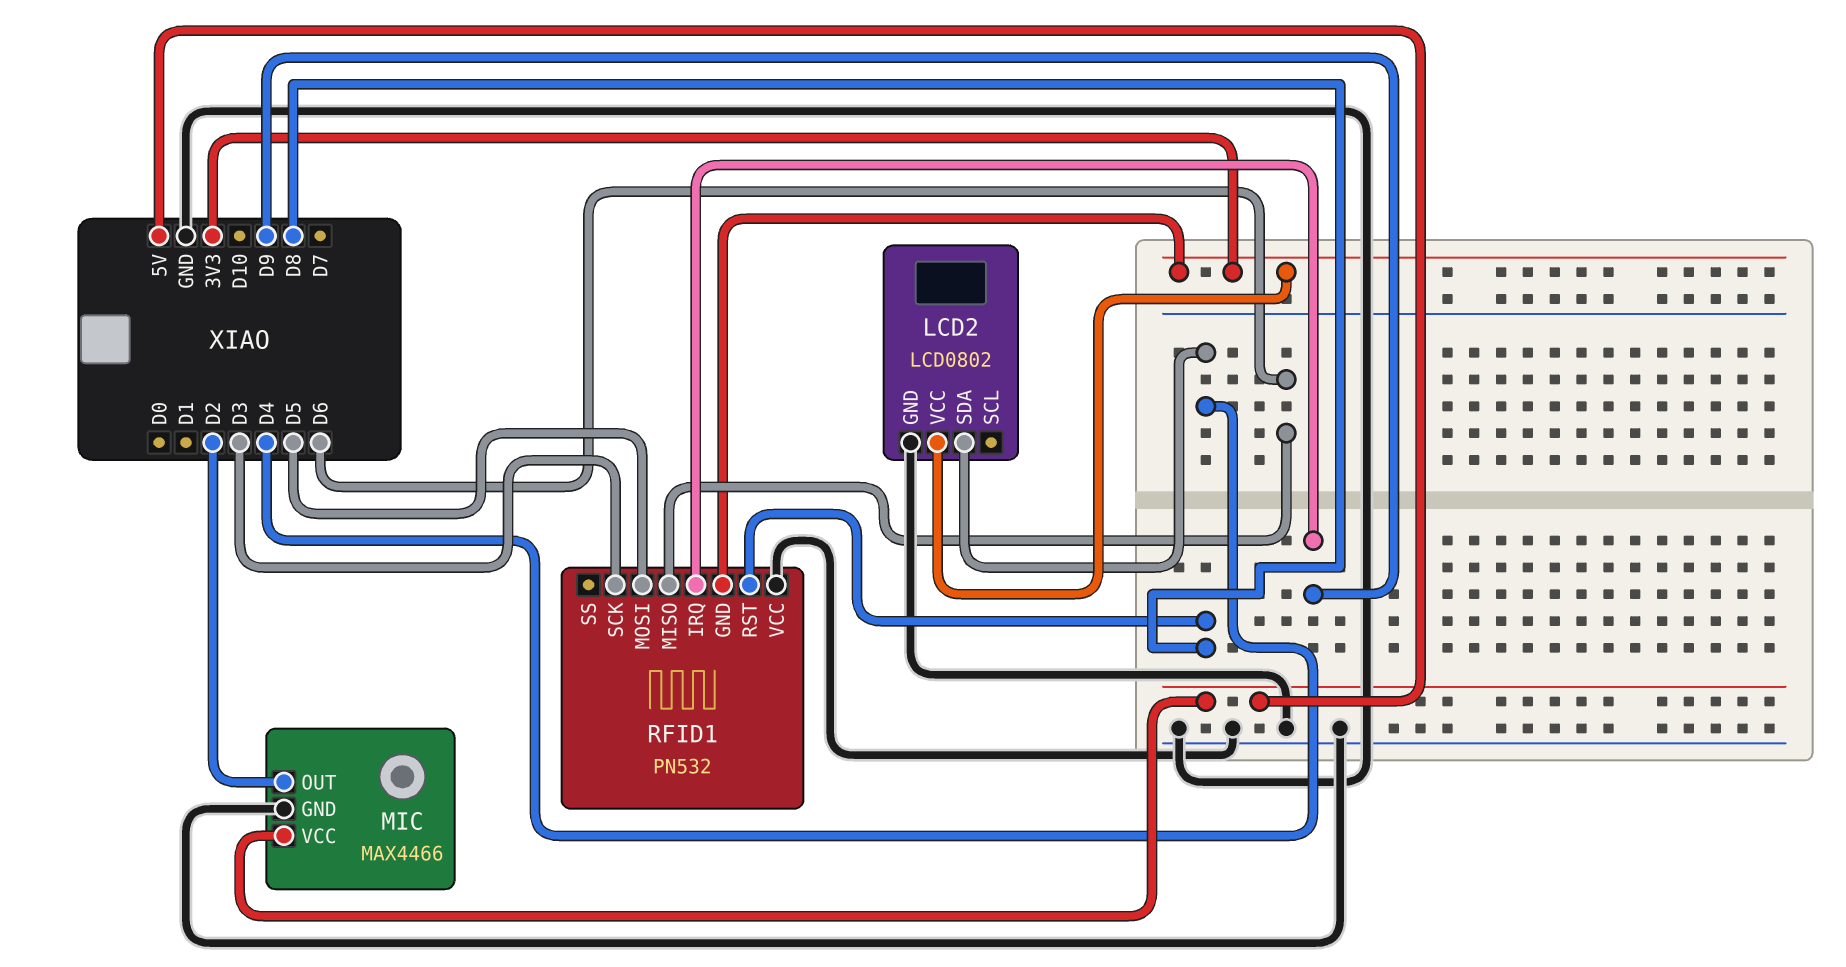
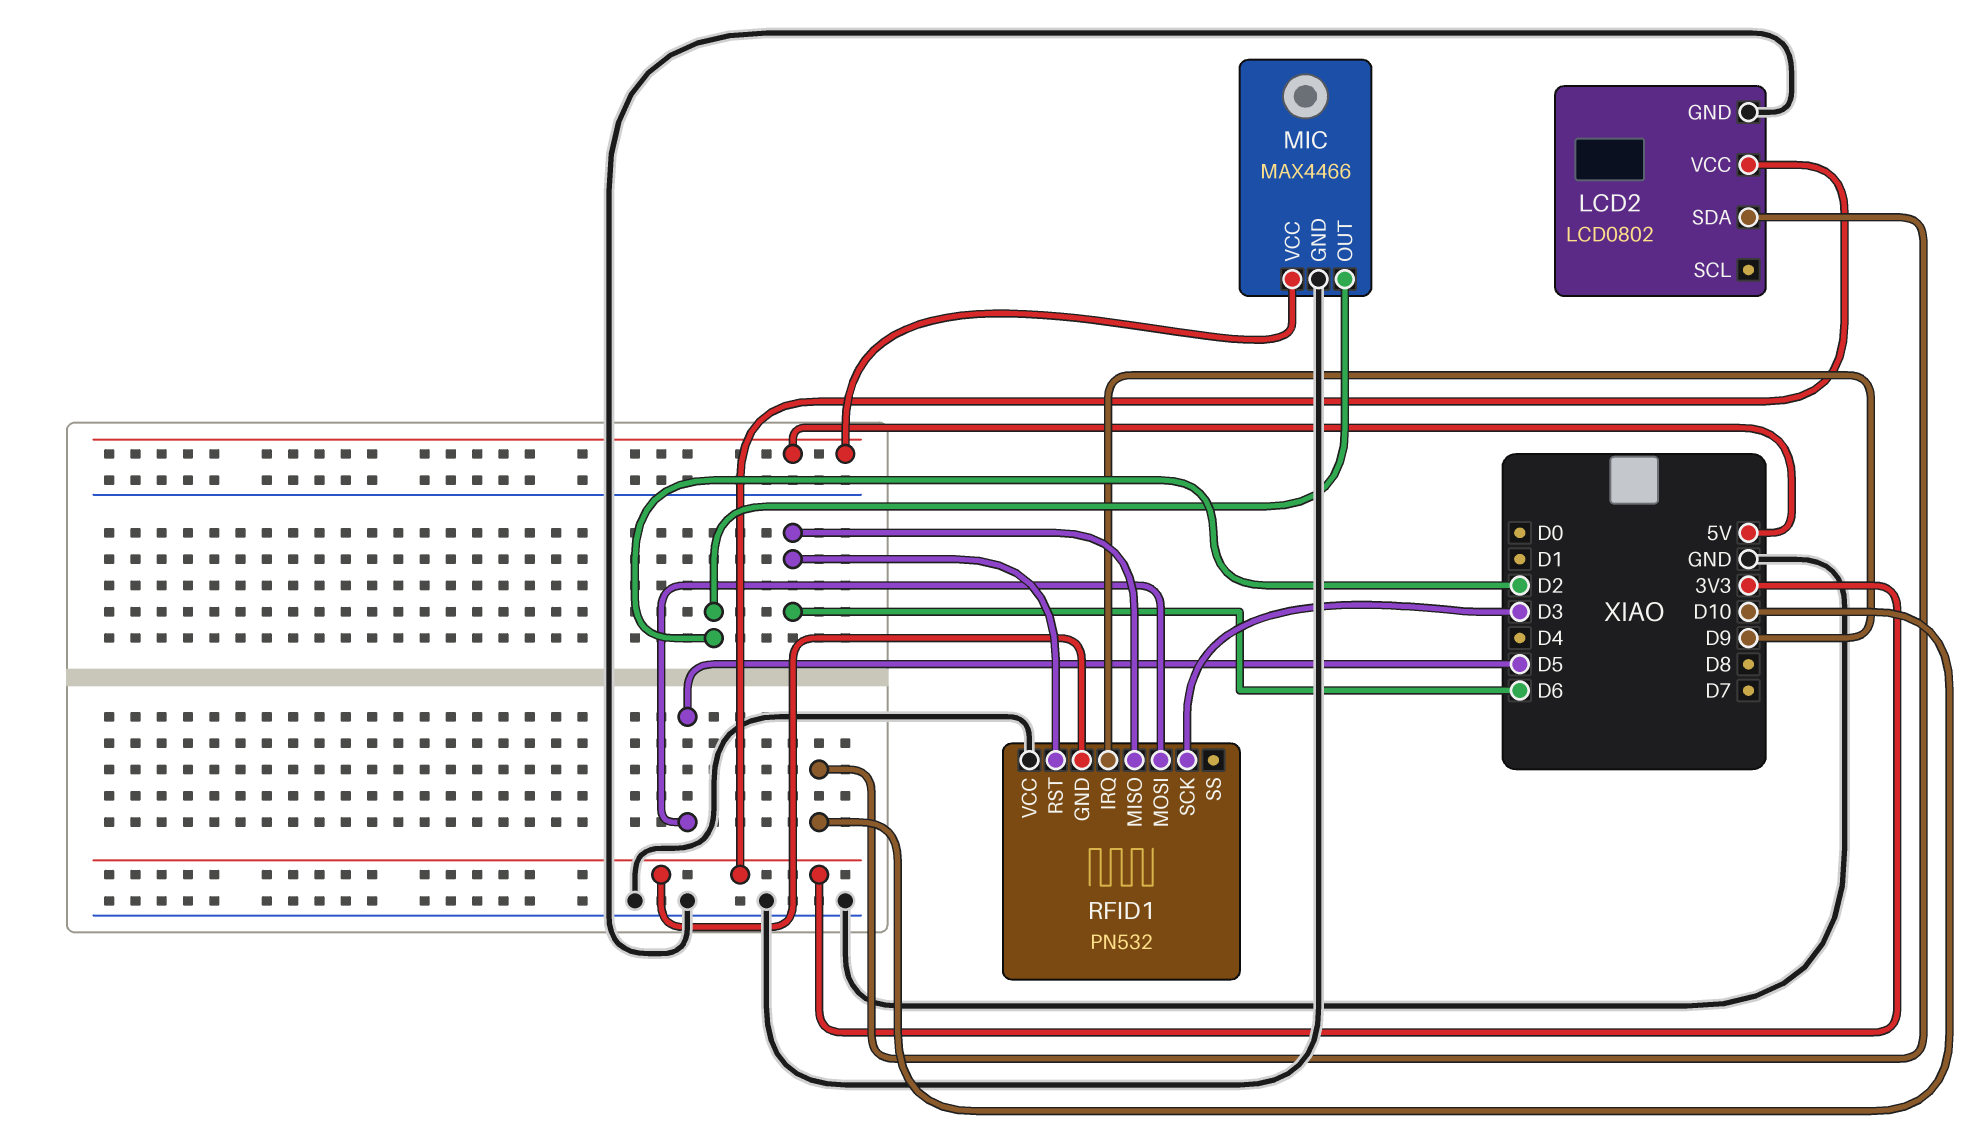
LCD2 pin SDA: D4 -> D10
RFID1 pin RST: D8 -> D6

